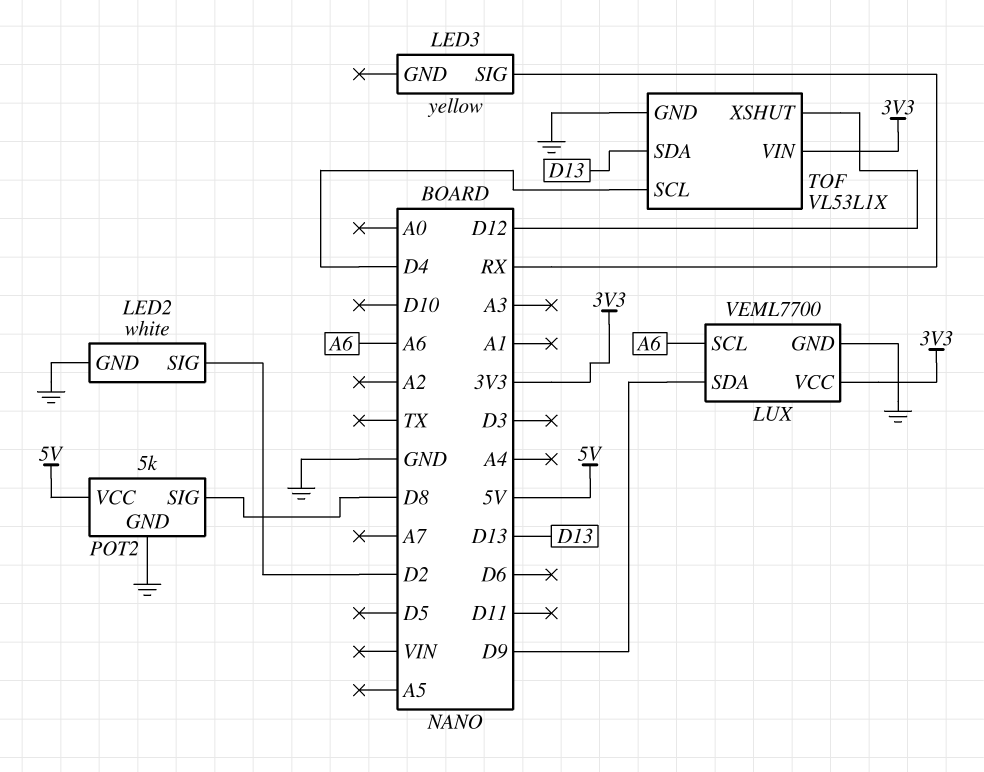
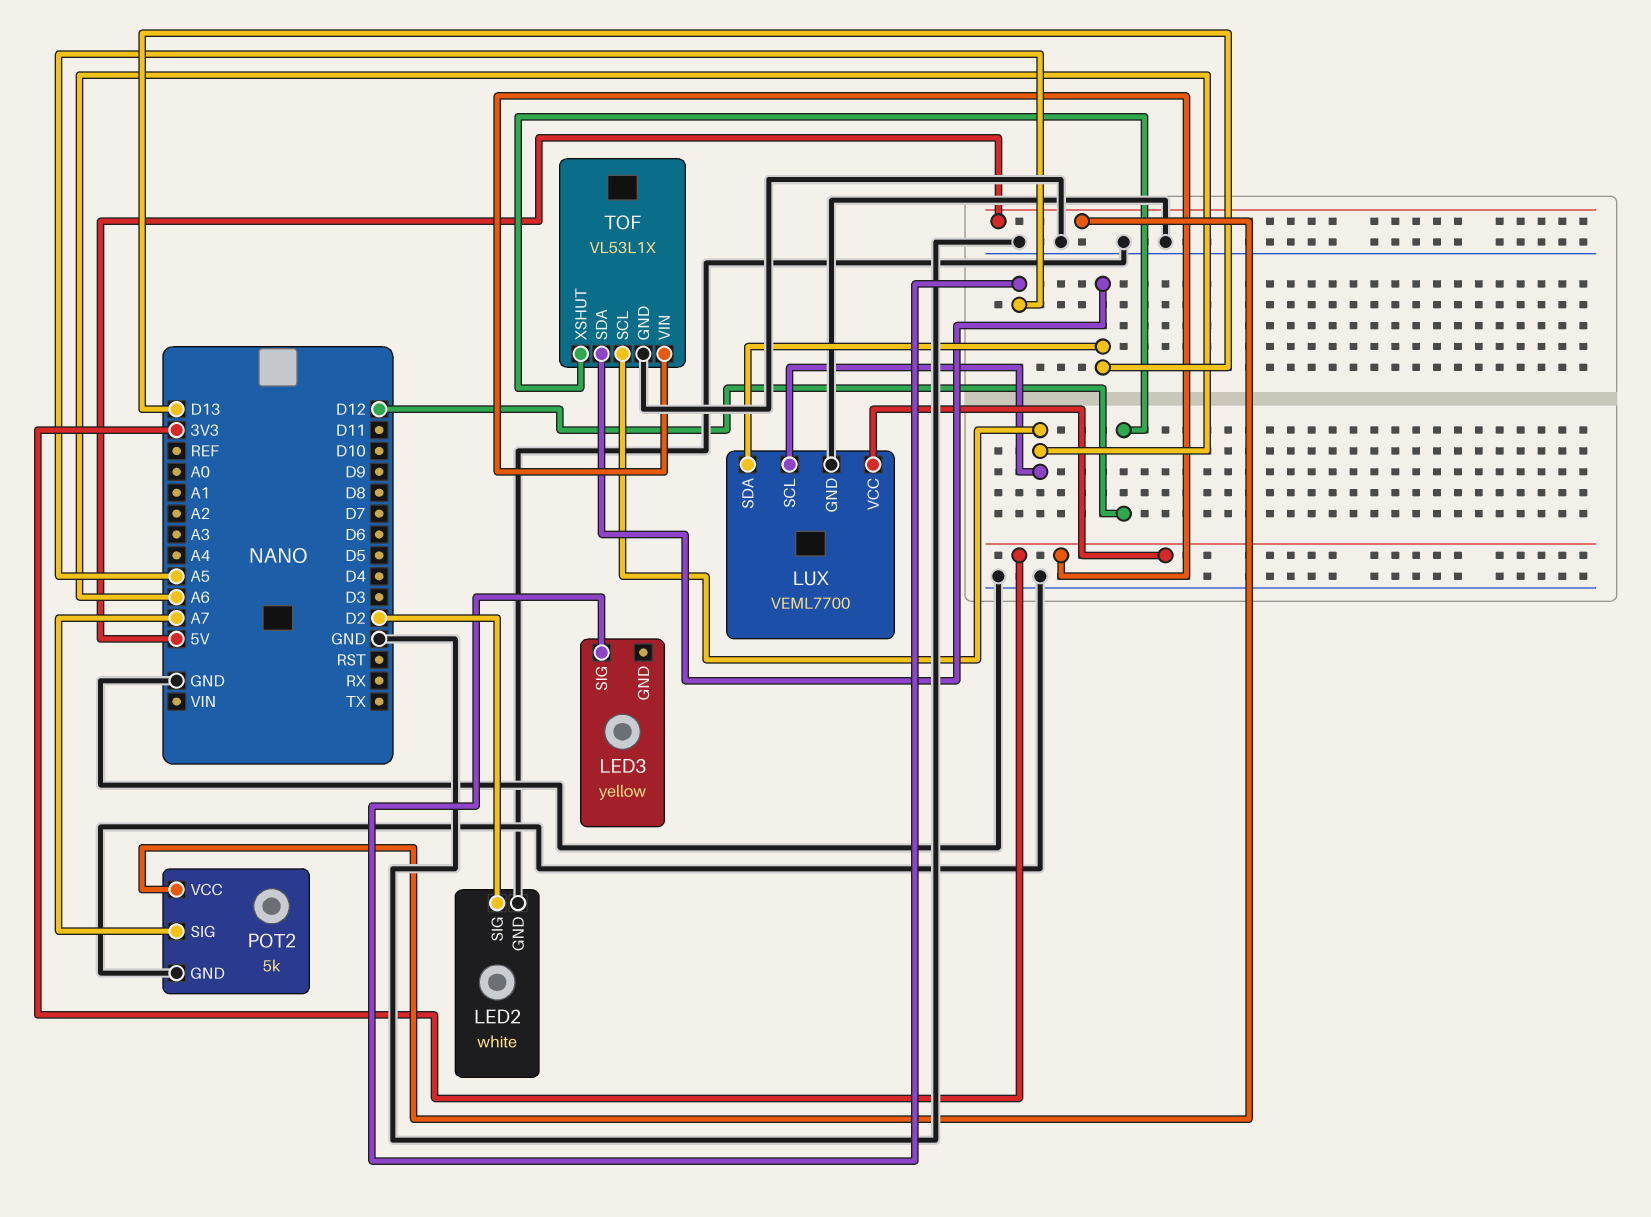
LED3 pin SIG: RX -> A5
LUX pin SDA: D9 -> D13
POT2 pin SIG: D8 -> A7
TOF pin SCL: D4 -> A6

